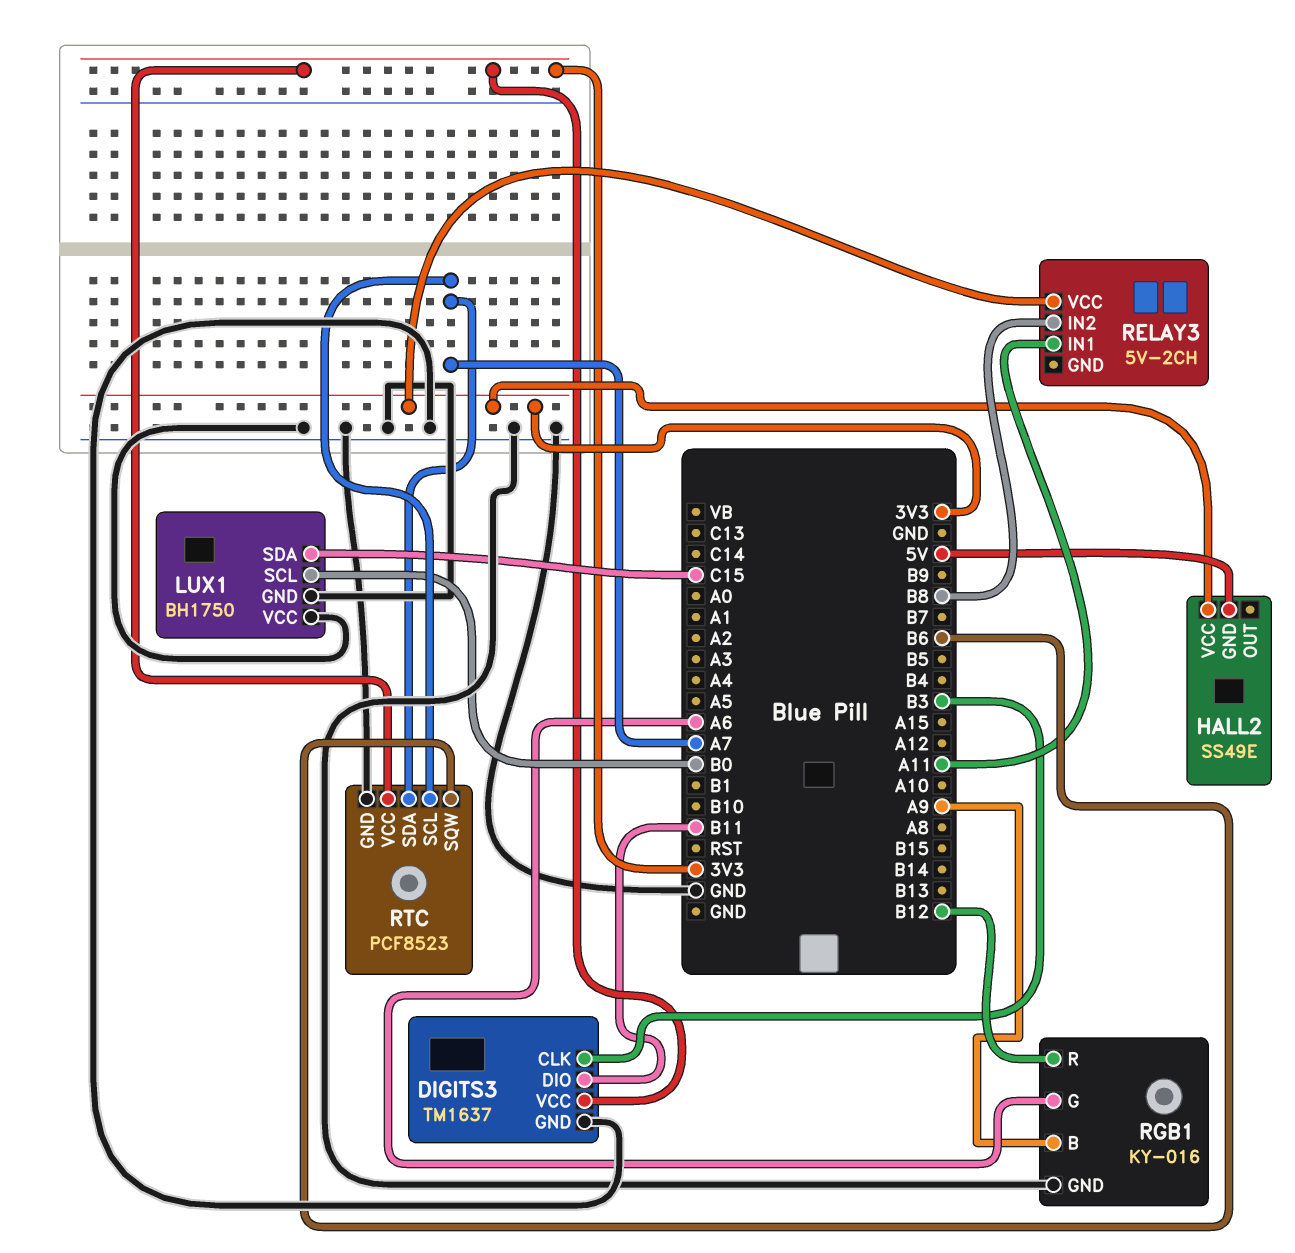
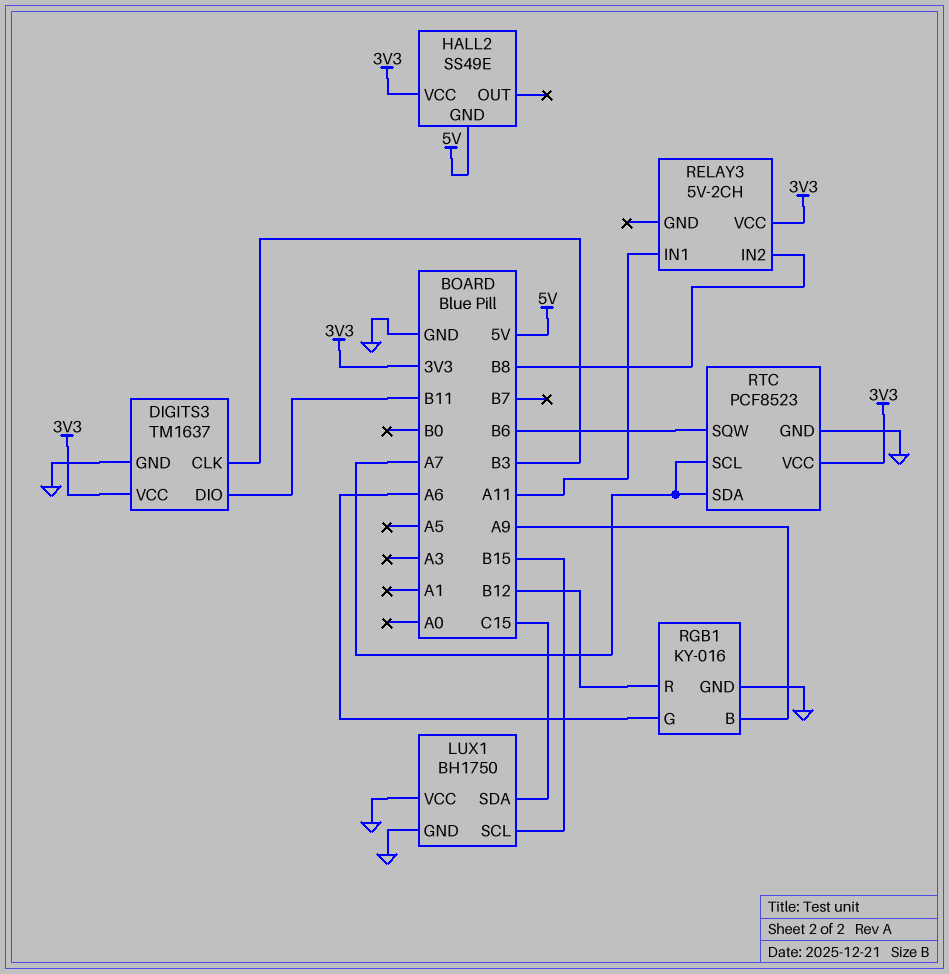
LUX1 pin SCL: B0 -> B15

